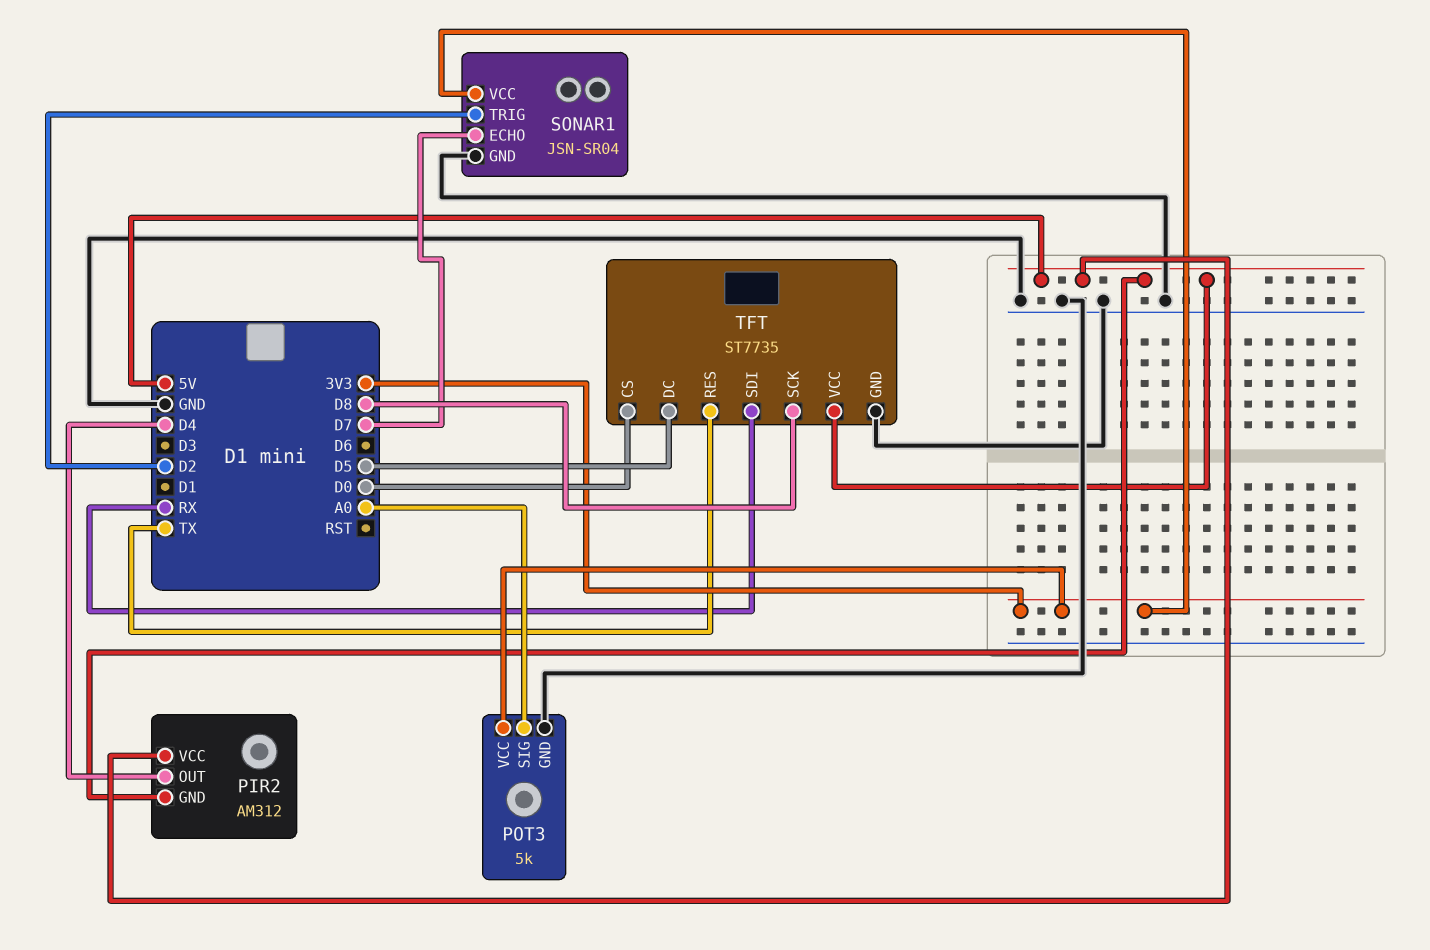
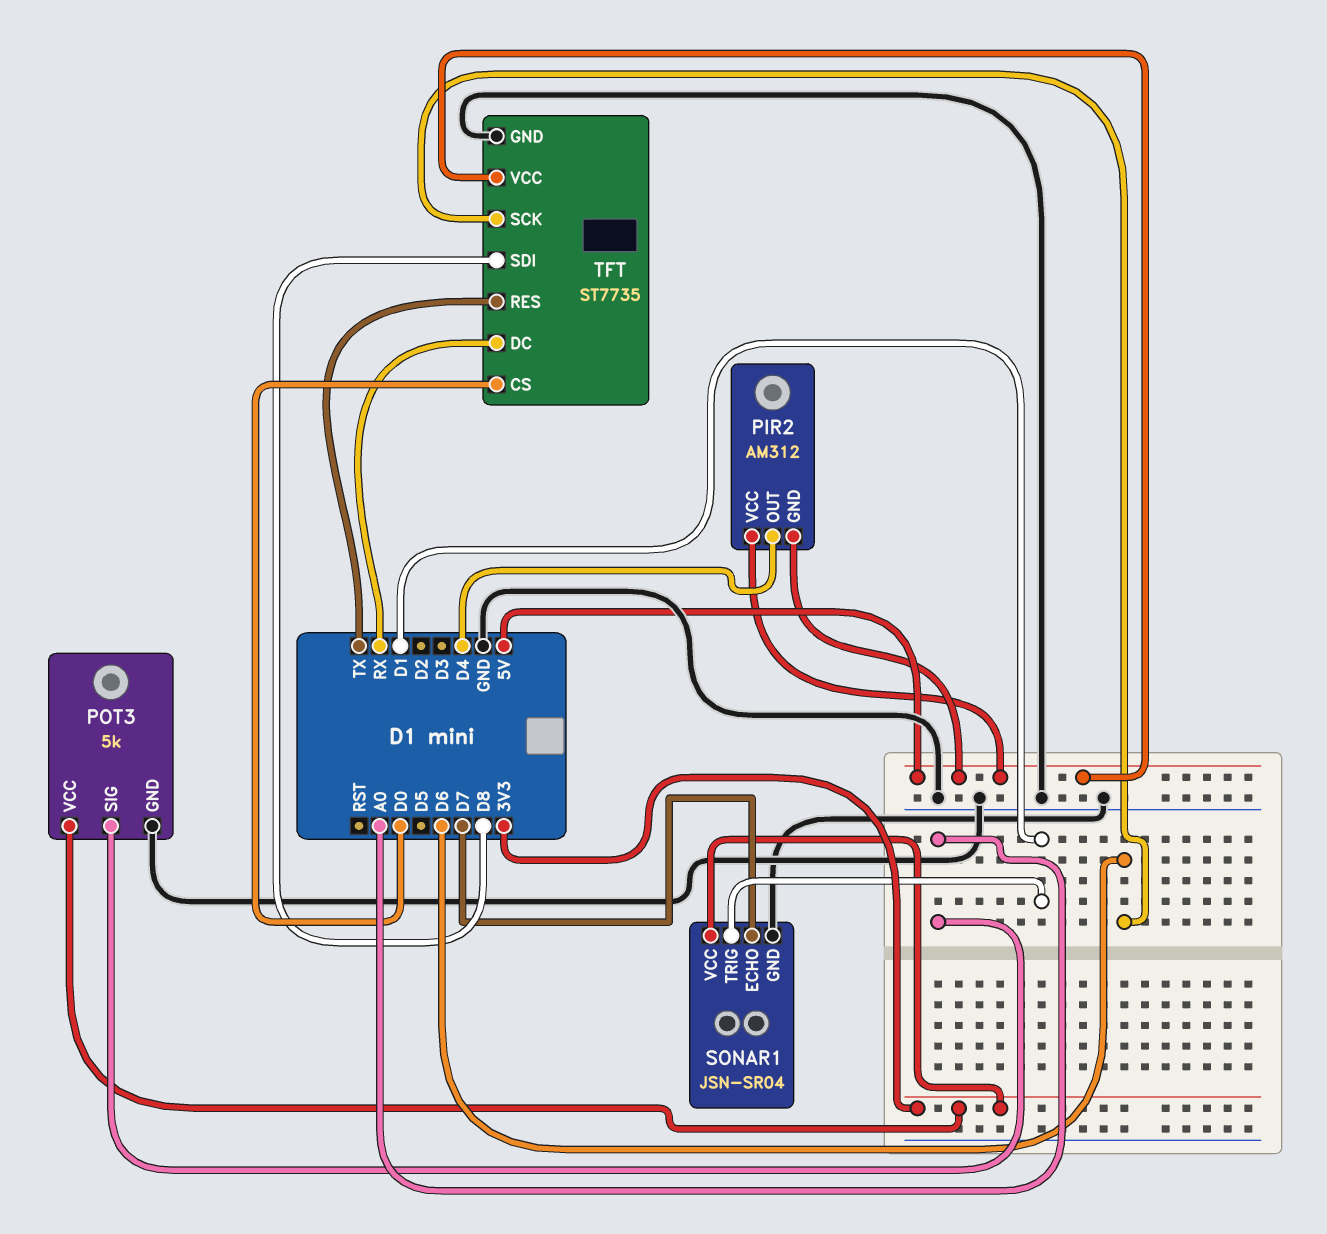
SONAR1 pin TRIG: D2 -> D1
TFT pin DC: D5 -> RX
TFT pin SCK: D8 -> D6
TFT pin SDI: RX -> D8

